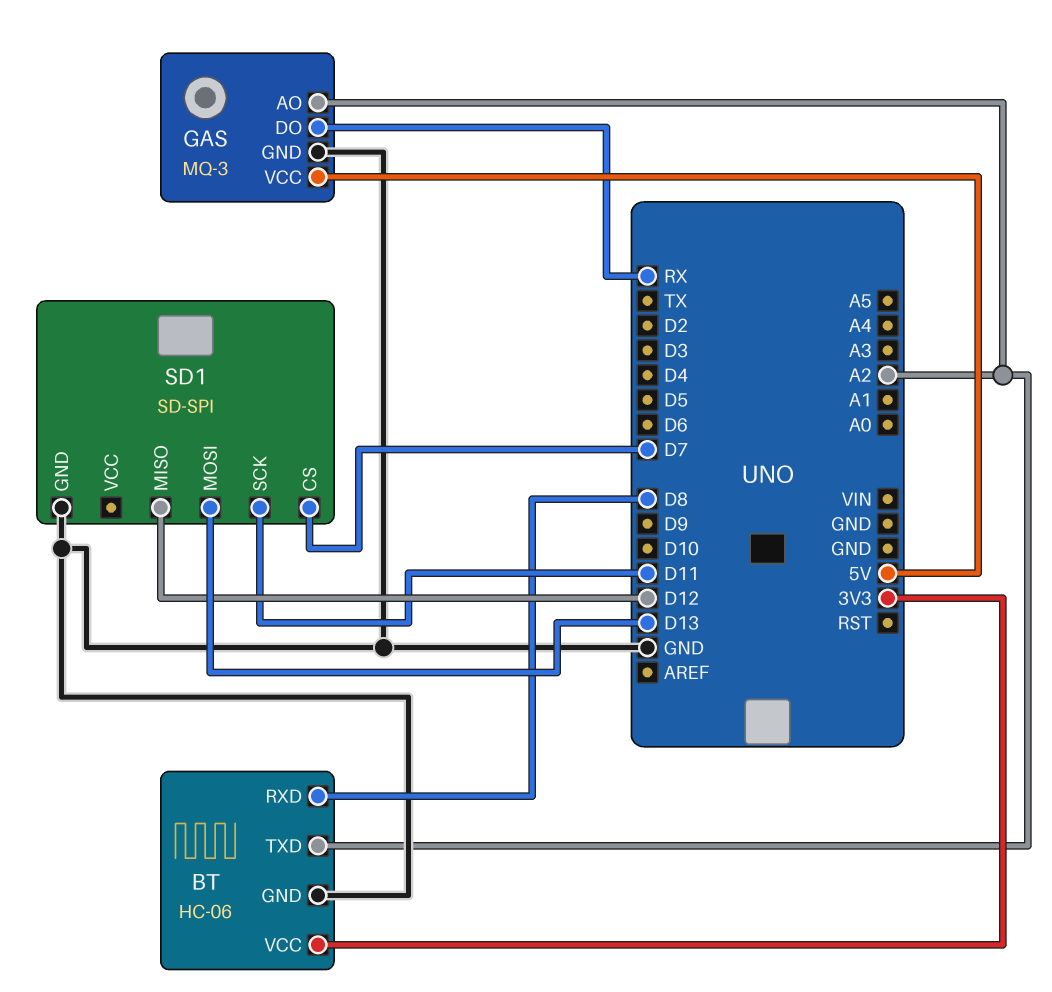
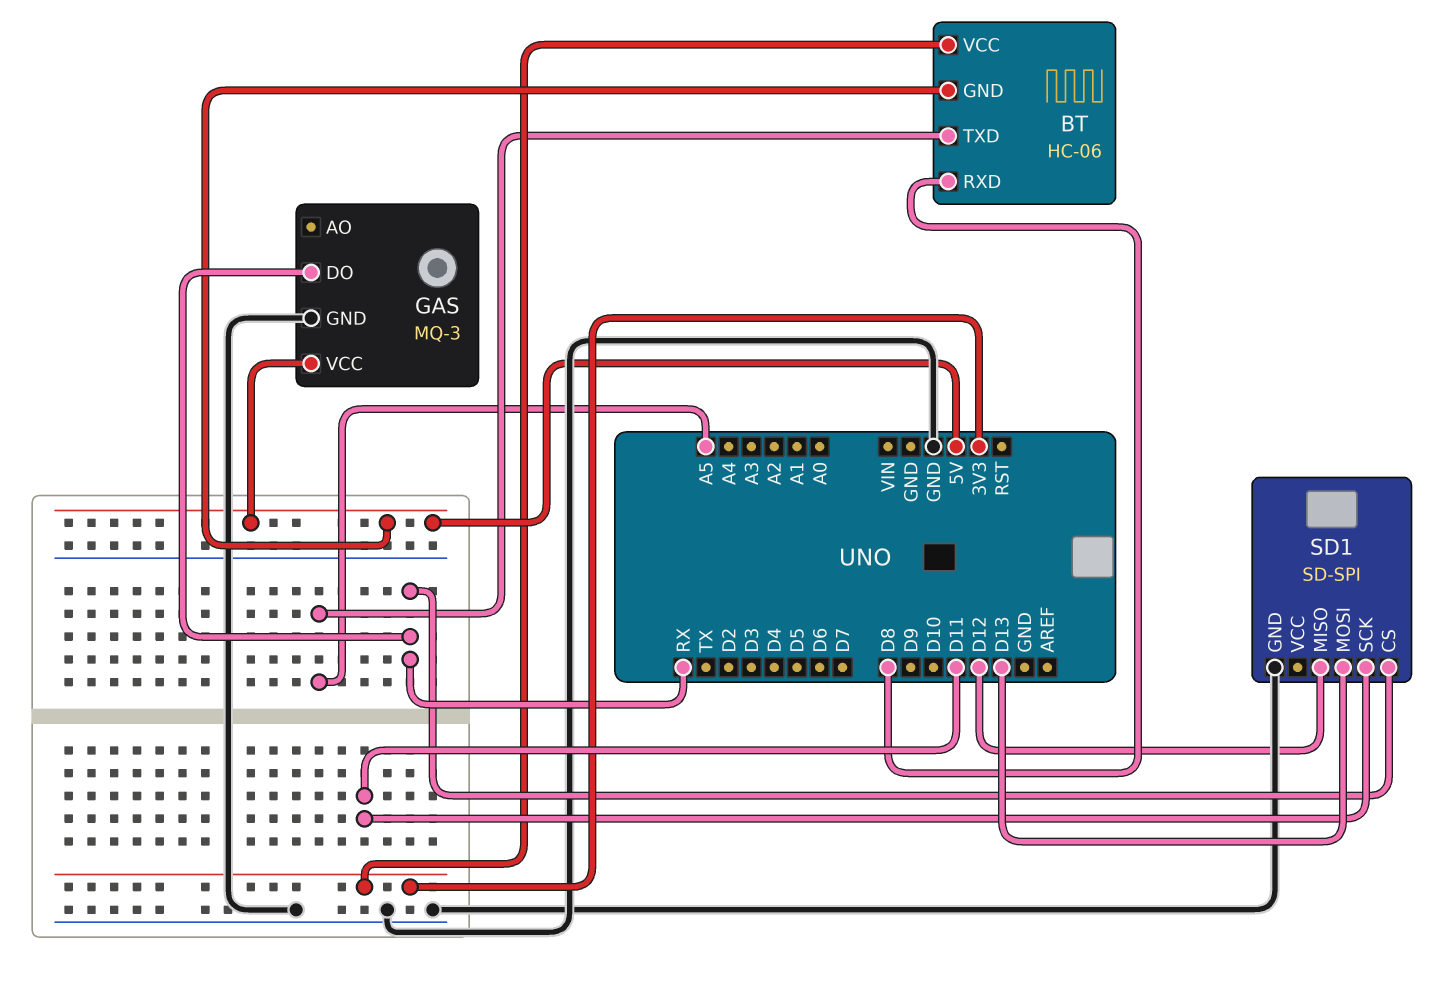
BT pin GND: GND -> 5V
BT pin TXD: A2 -> A5
GAS pin AO: A2 -> none
SD1 pin CS: D7 -> RX

